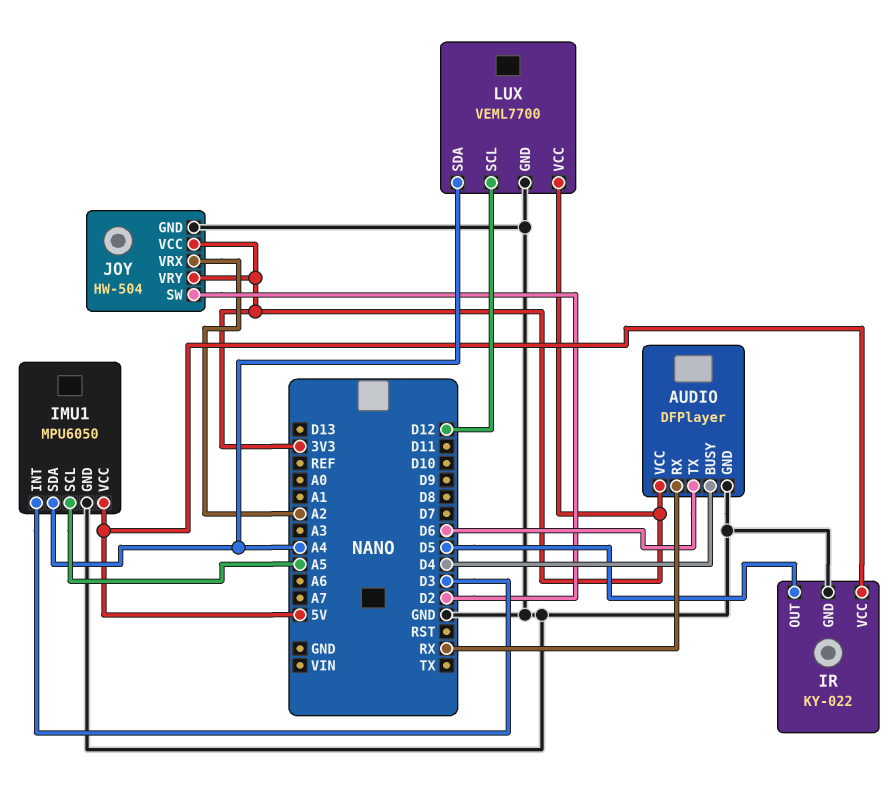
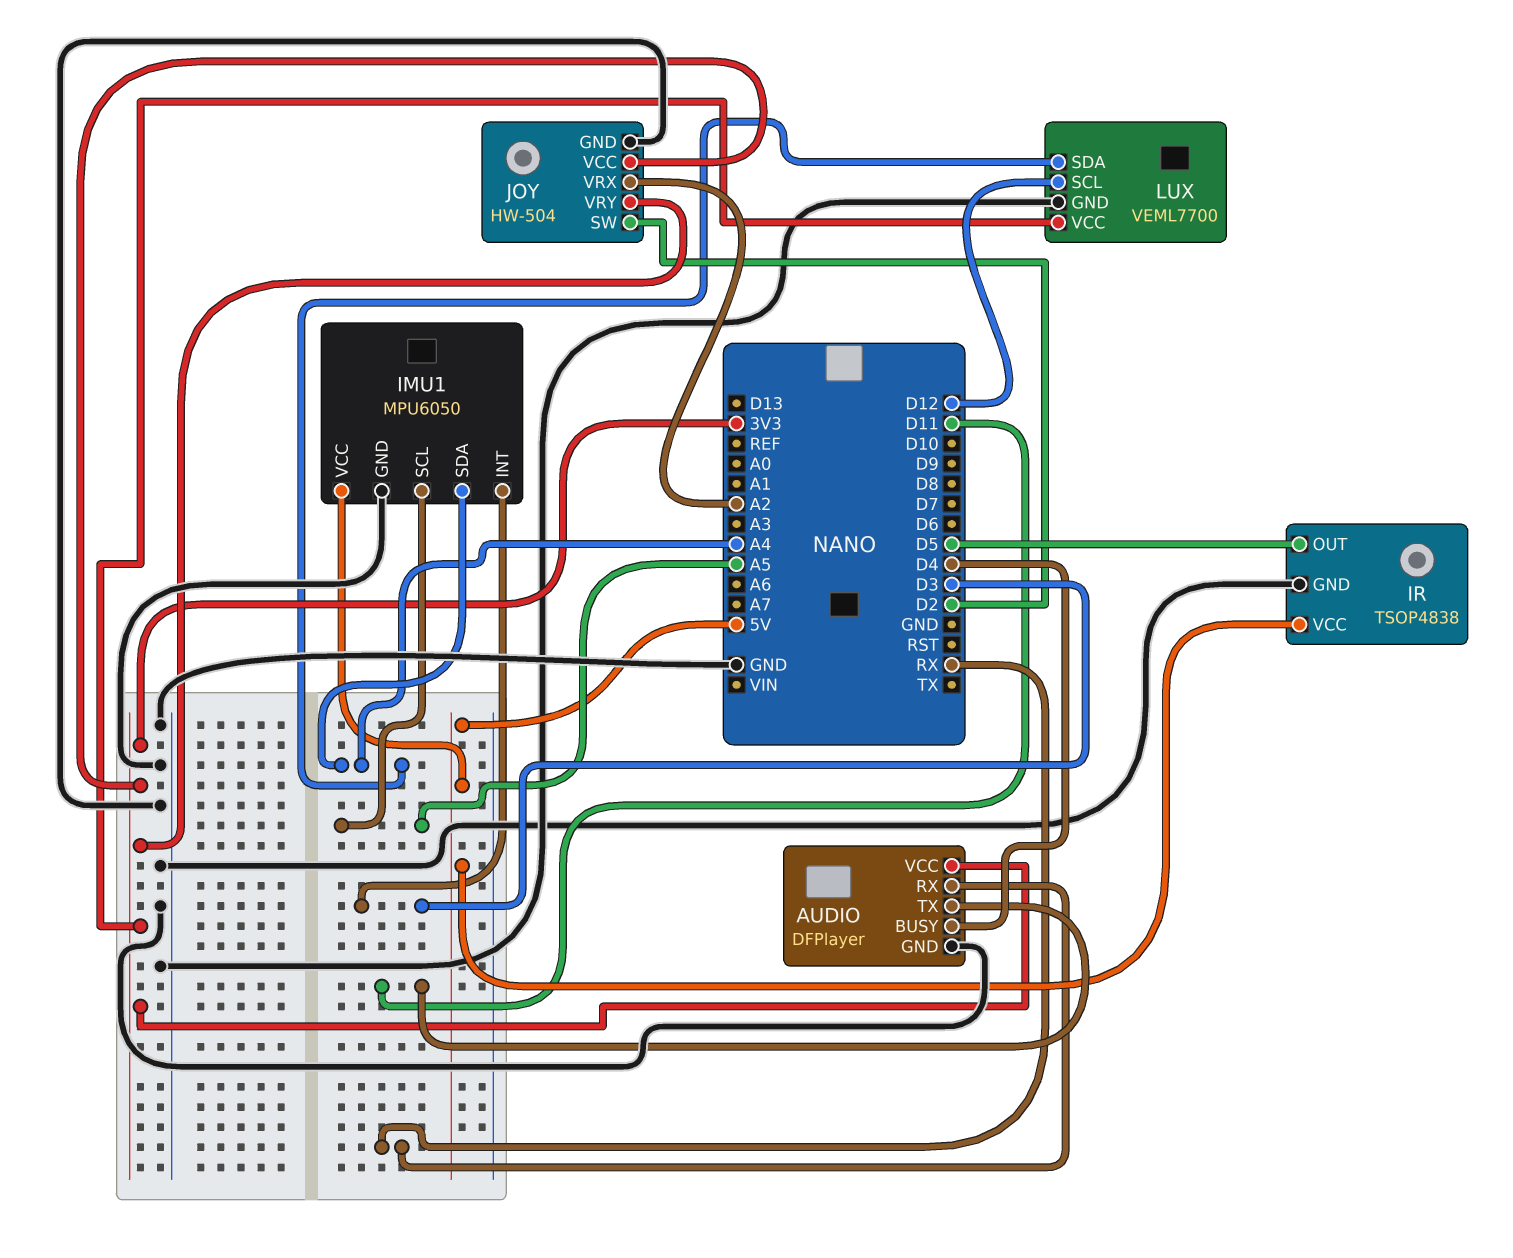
AUDIO pin TX: D6 -> D11
IR: KY-022 -> TSOP4838

